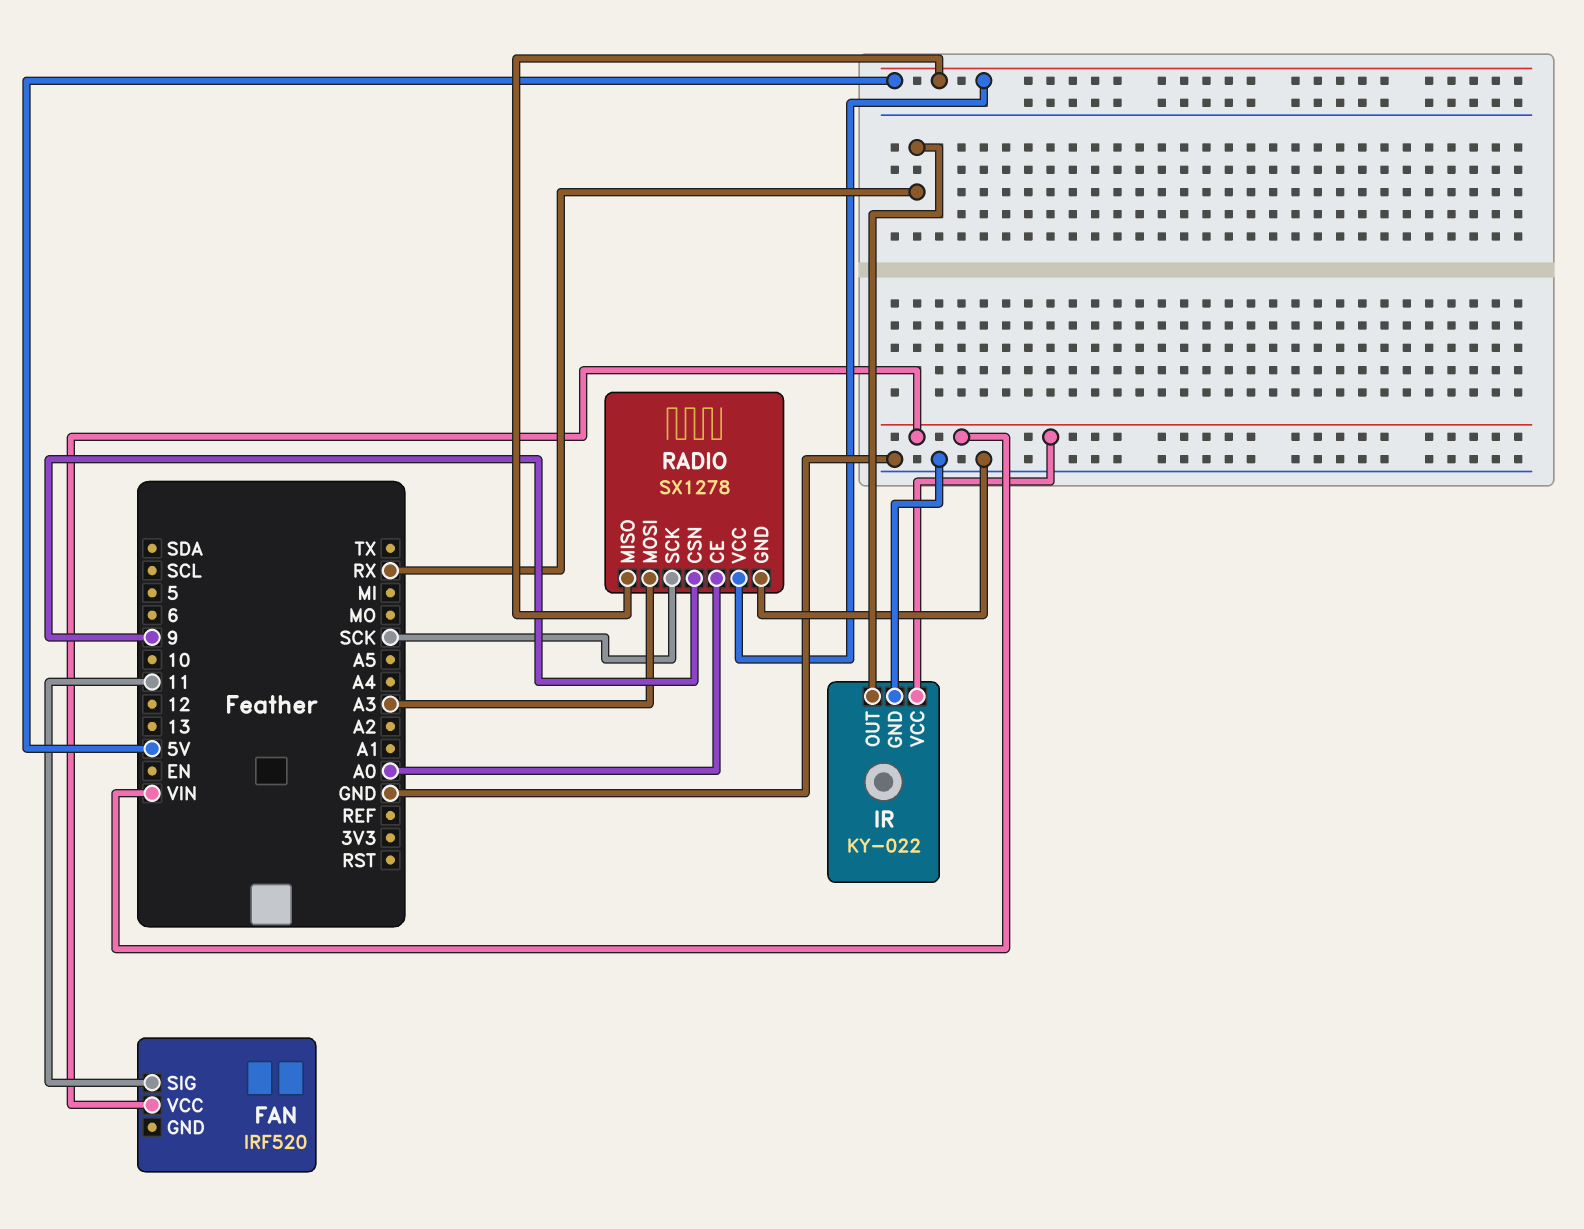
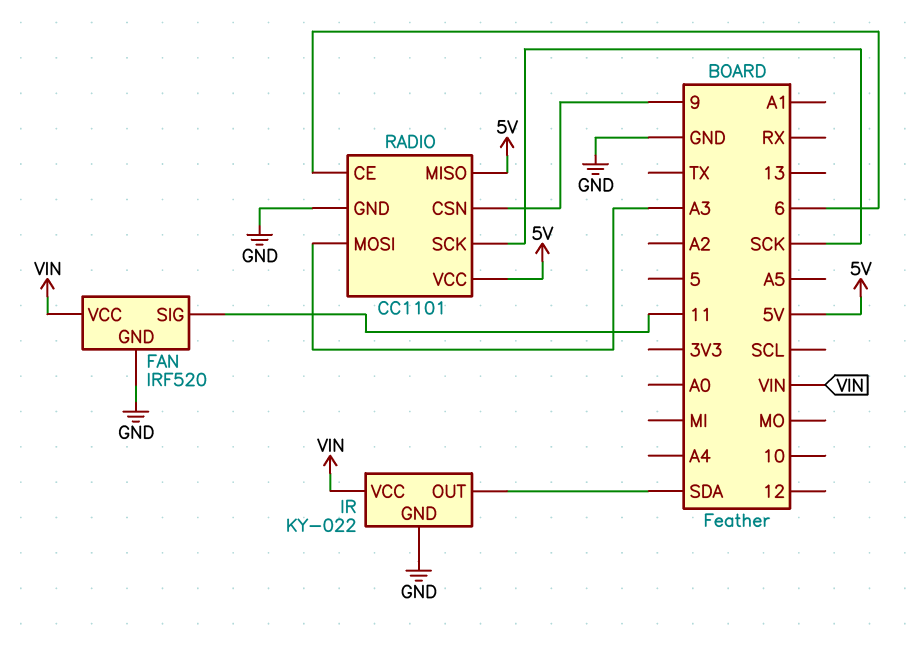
FAN pin GND: none -> GND
IR pin OUT: RX -> SDA
RADIO: SX1278 -> CC1101
RADIO pin CE: A0 -> 6

